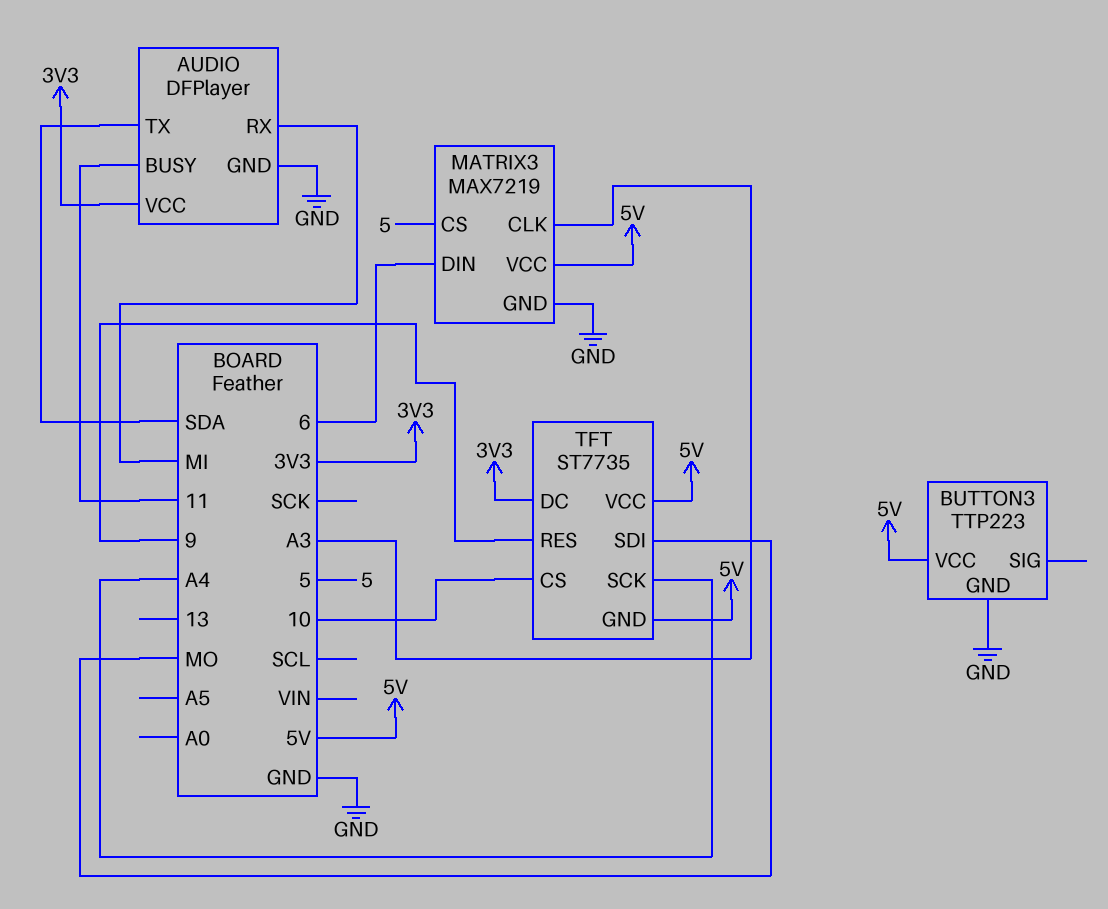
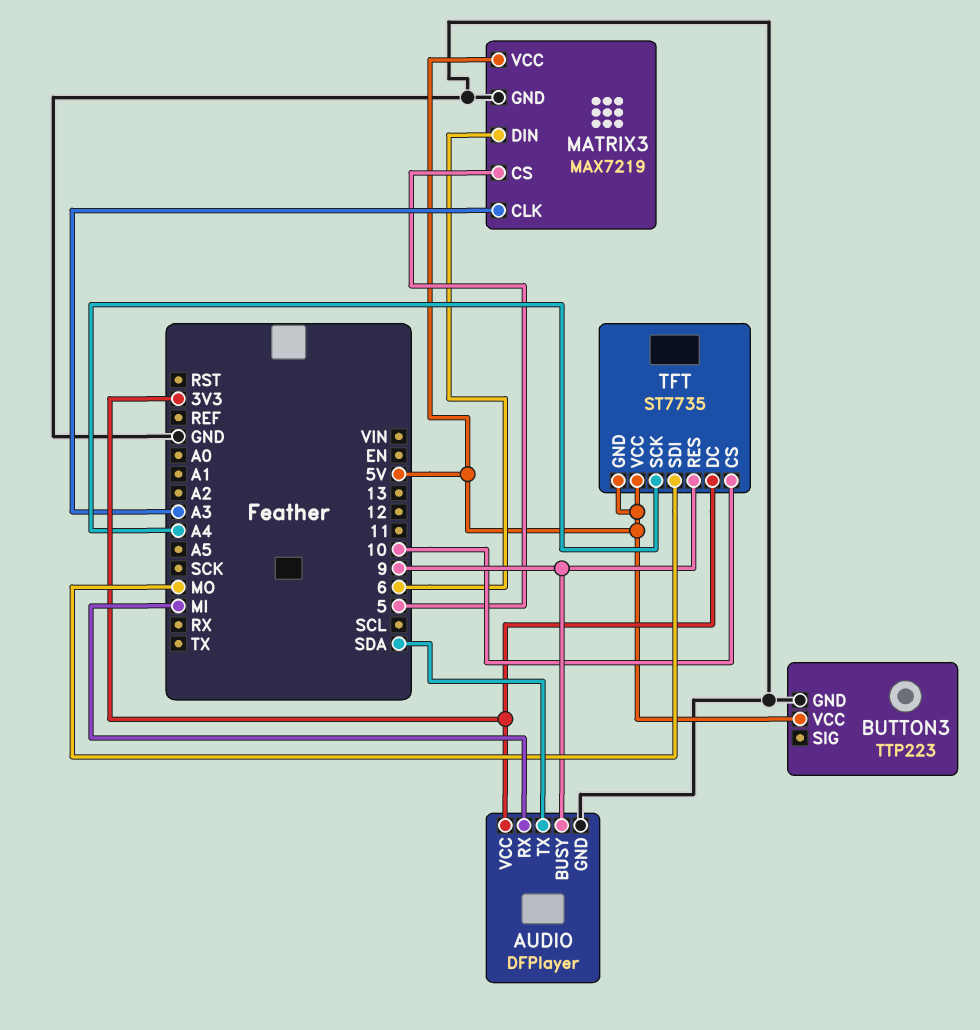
AUDIO pin BUSY: 11 -> 9

